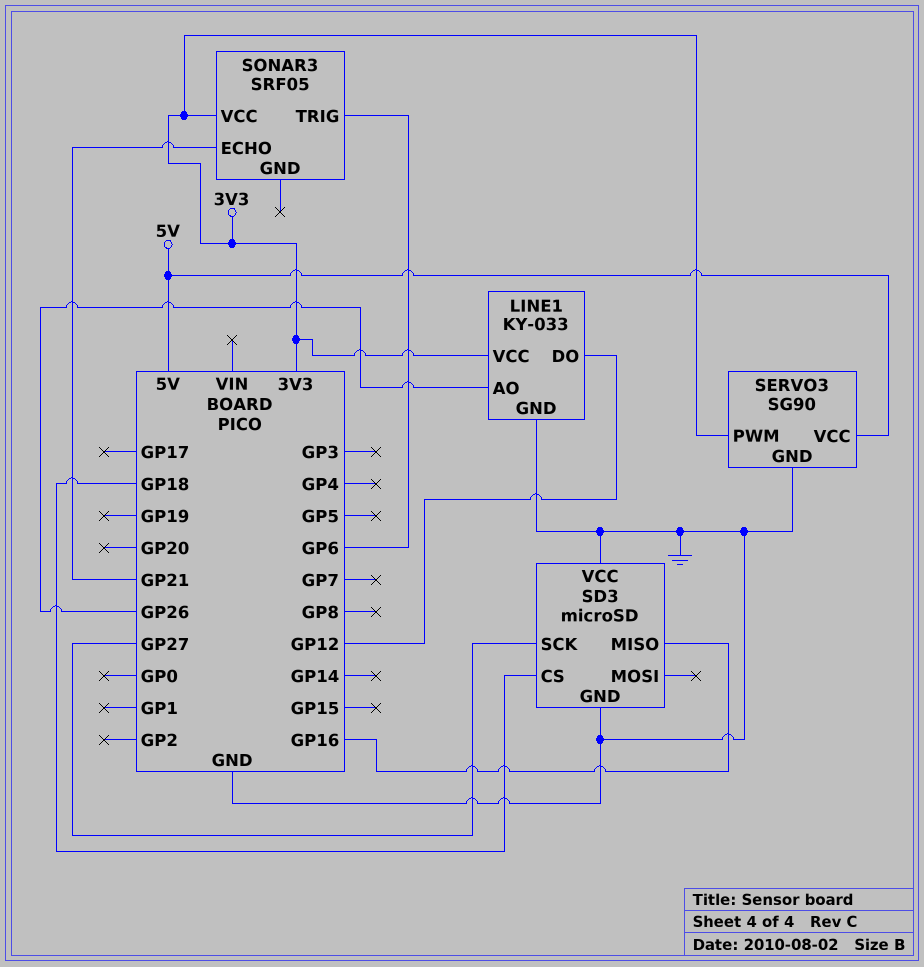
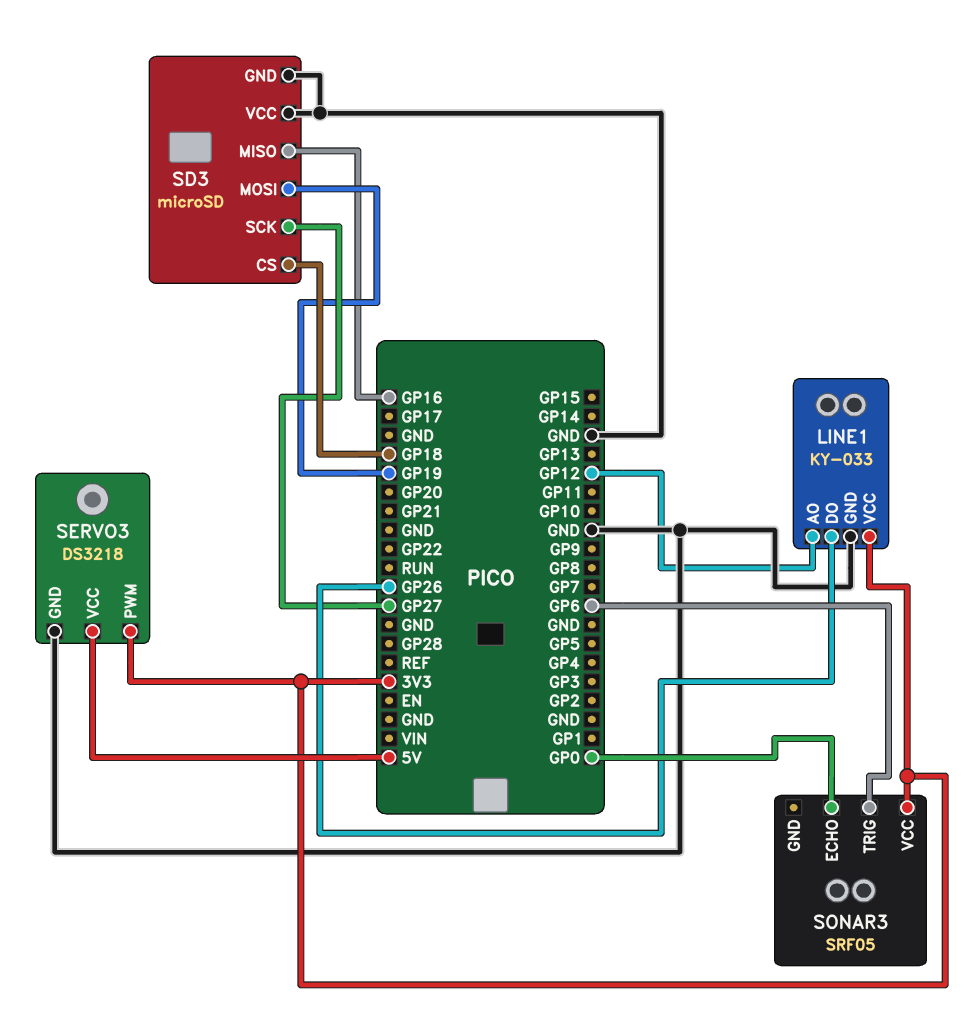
LINE1 pin AO: GP26 -> GP12
LINE1 pin DO: GP12 -> GP26
SD3 pin MOSI: none -> GP19
SERVO3: SG90 -> DS3218
SONAR3 pin ECHO: GP21 -> GP0

